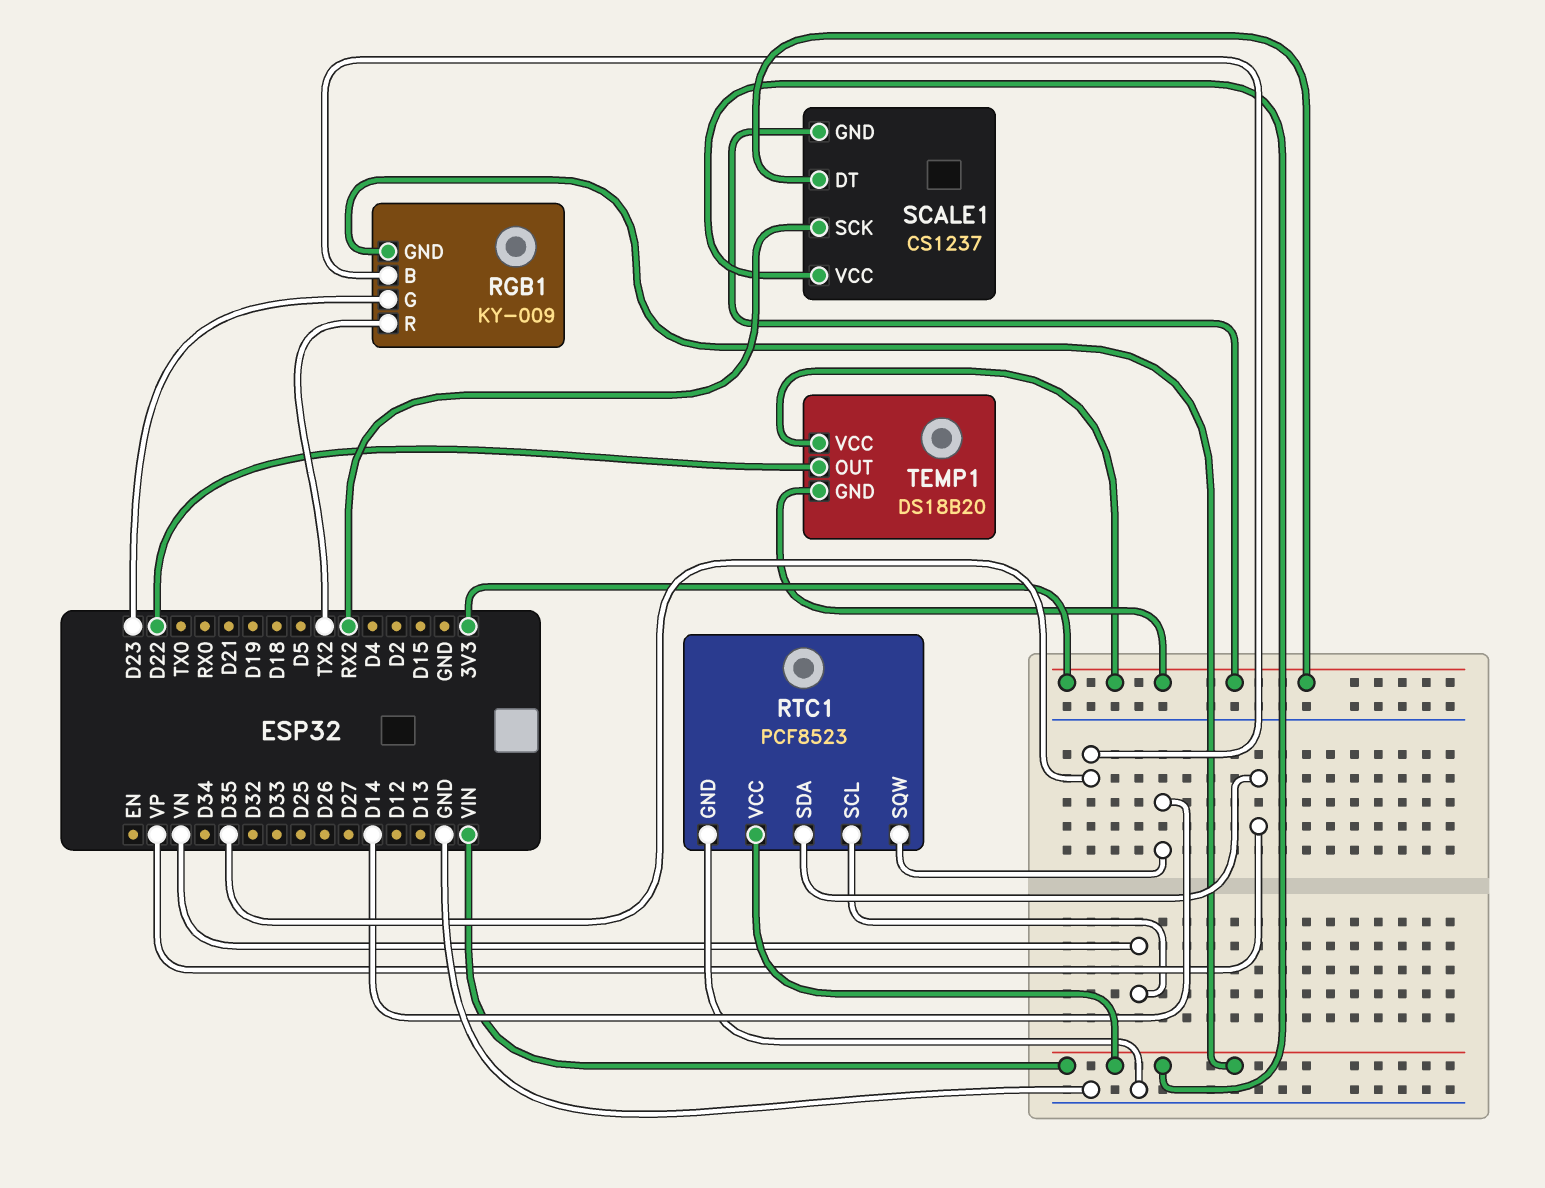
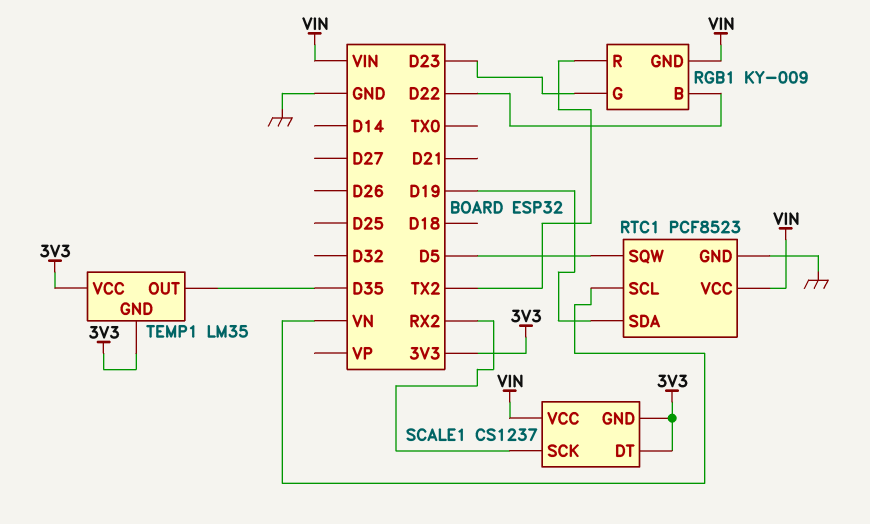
RGB1 pin B: D35 -> D22
RTC1 pin SDA: VP -> D19
RTC1 pin SQW: D14 -> D5
TEMP1: DS18B20 -> LM35
TEMP1 pin OUT: D22 -> D35

